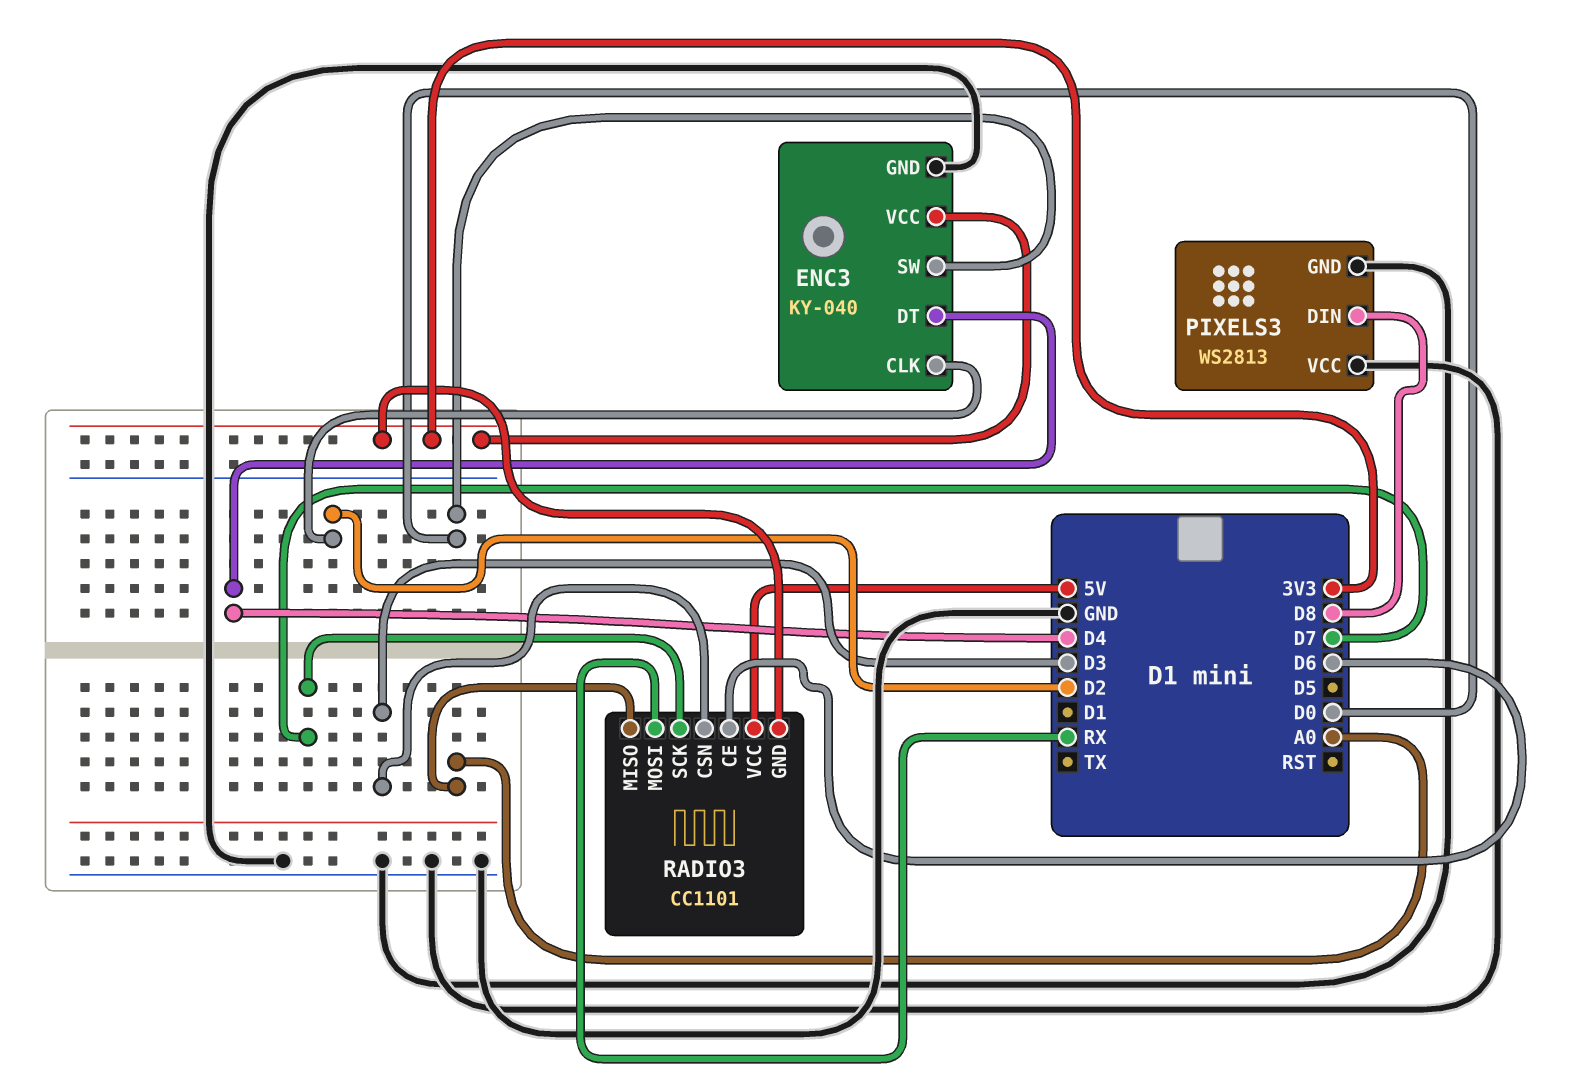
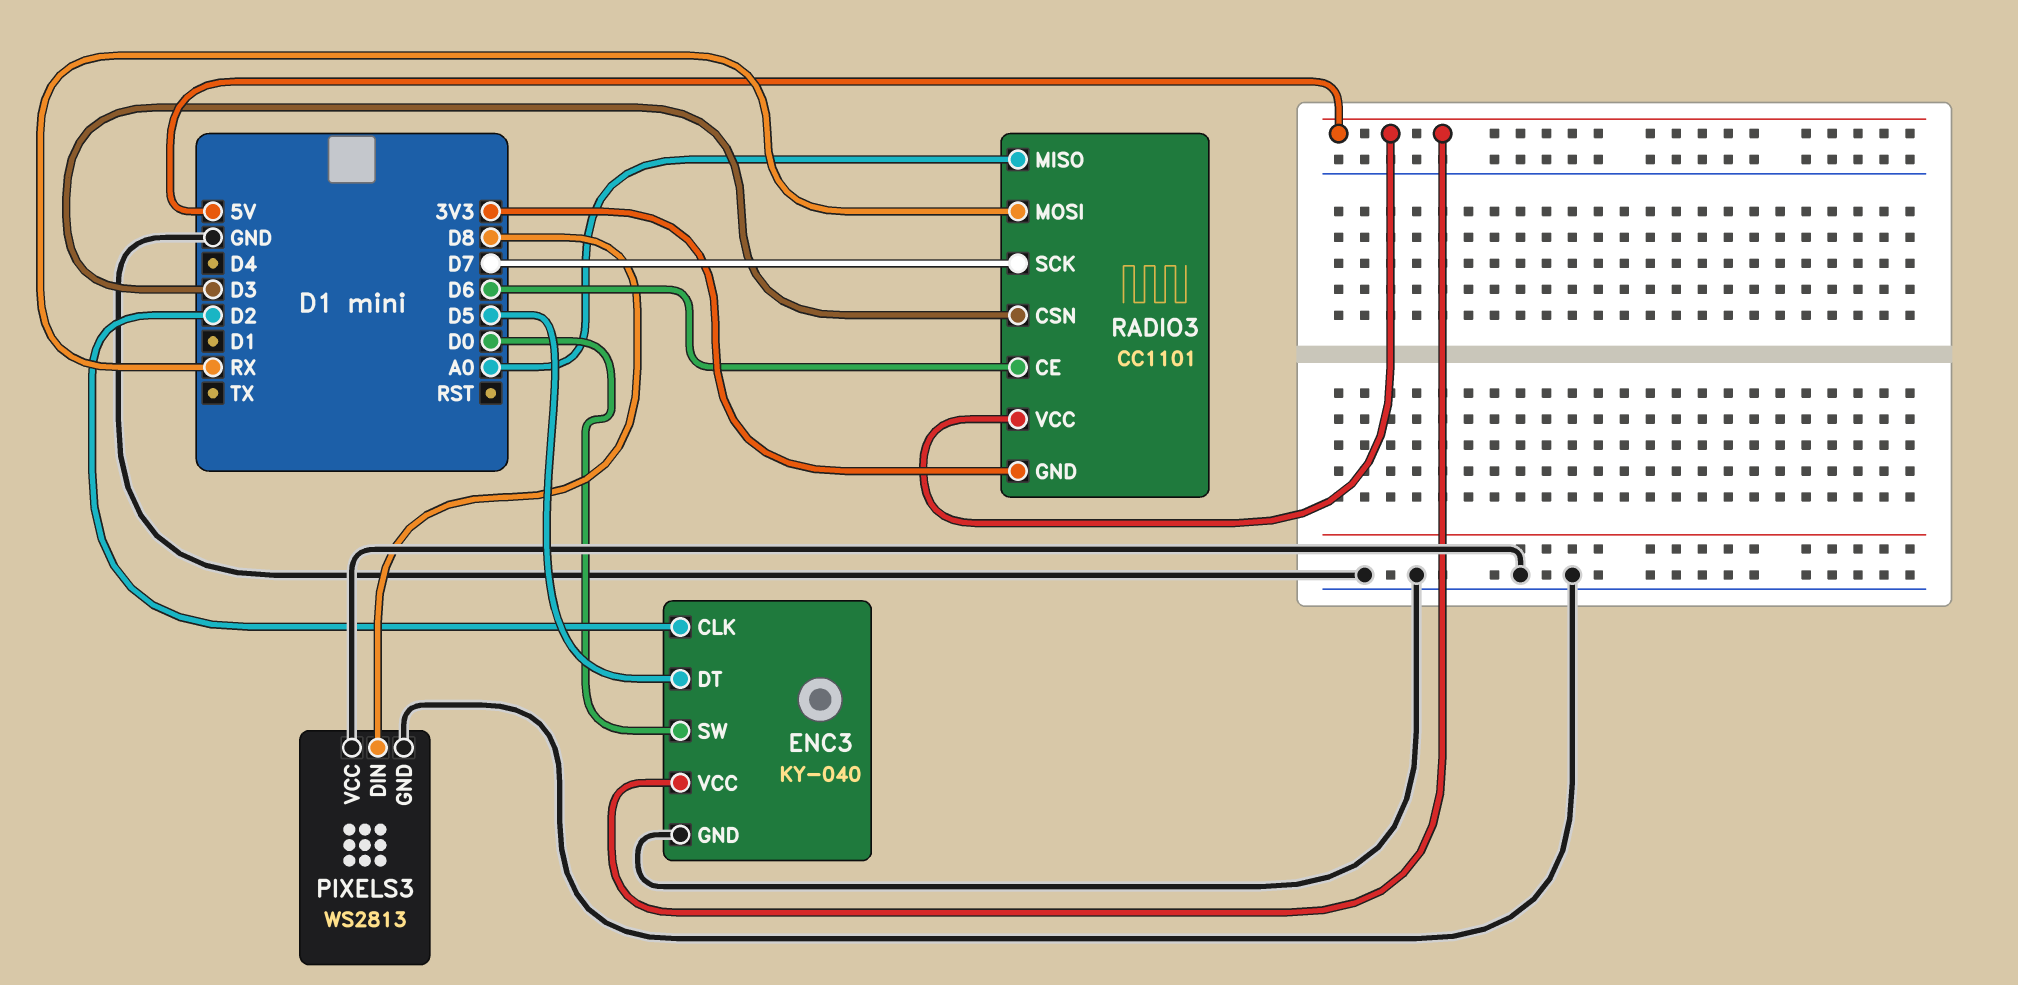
ENC3 pin DT: D4 -> D5
ENC3 pin VCC: 3V3 -> 5V

